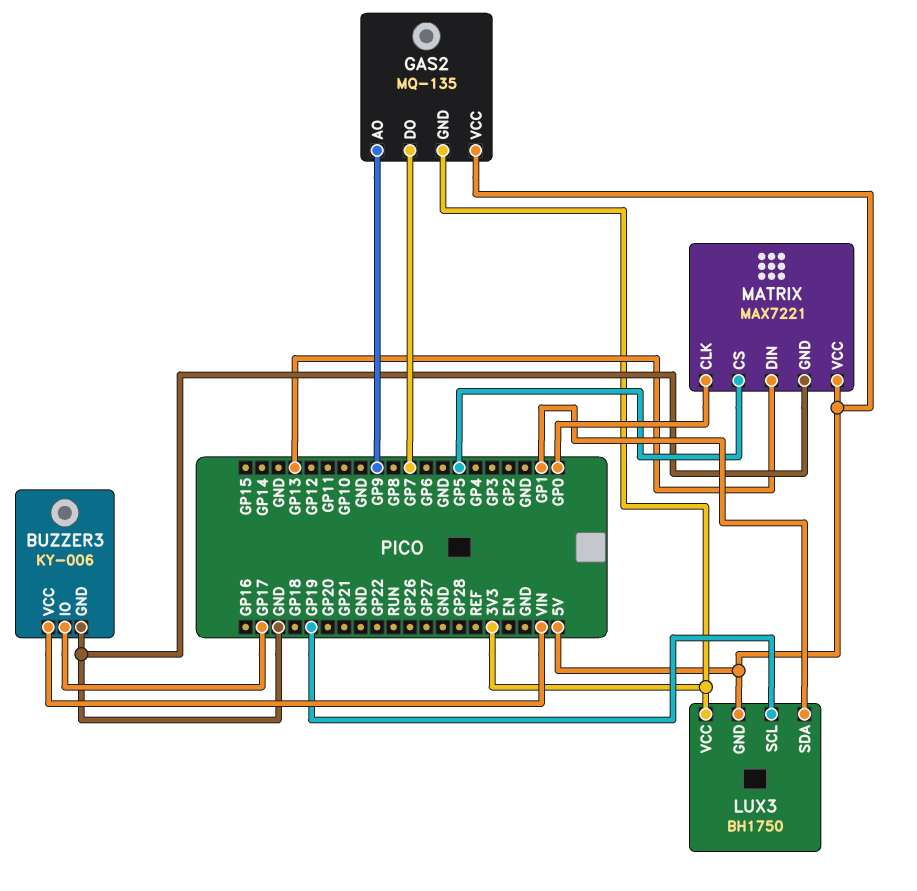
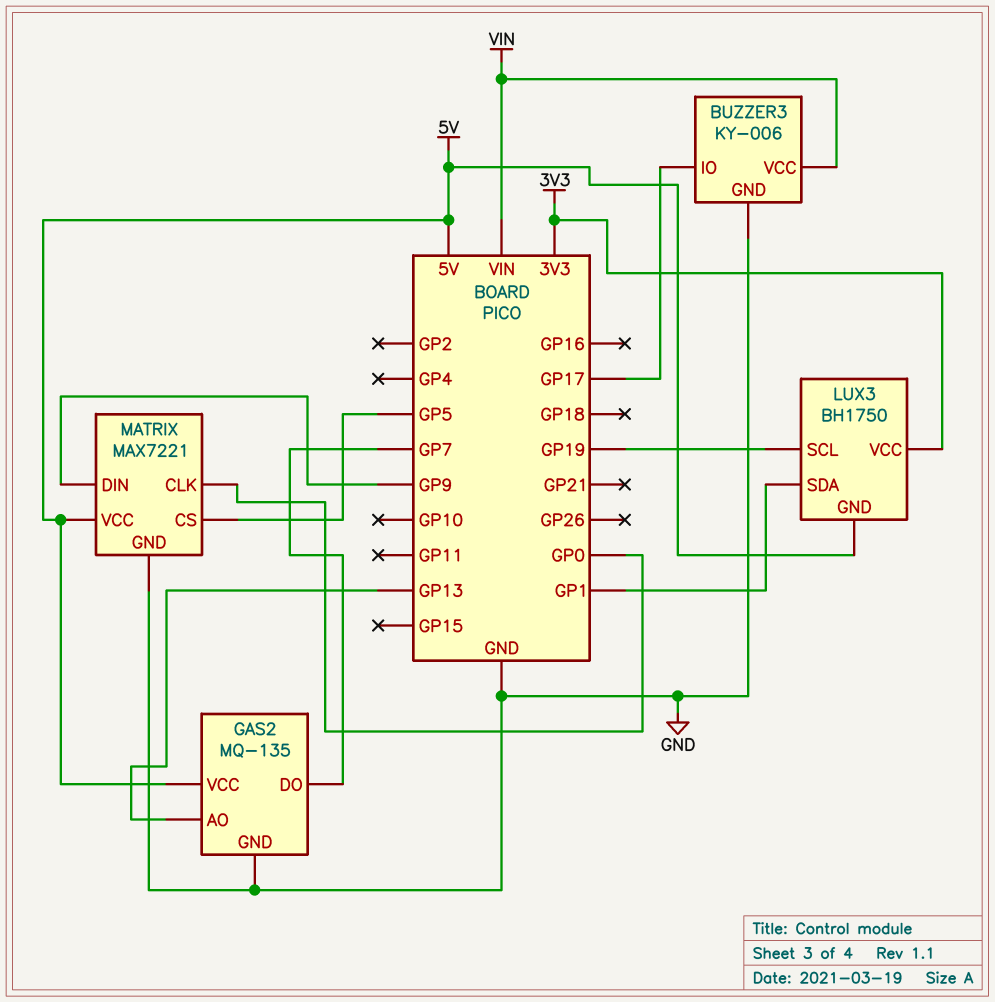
GAS2 pin AO: GP9 -> GP13
GAS2 pin GND: 3V3 -> GND
MATRIX pin DIN: GP13 -> GP9

